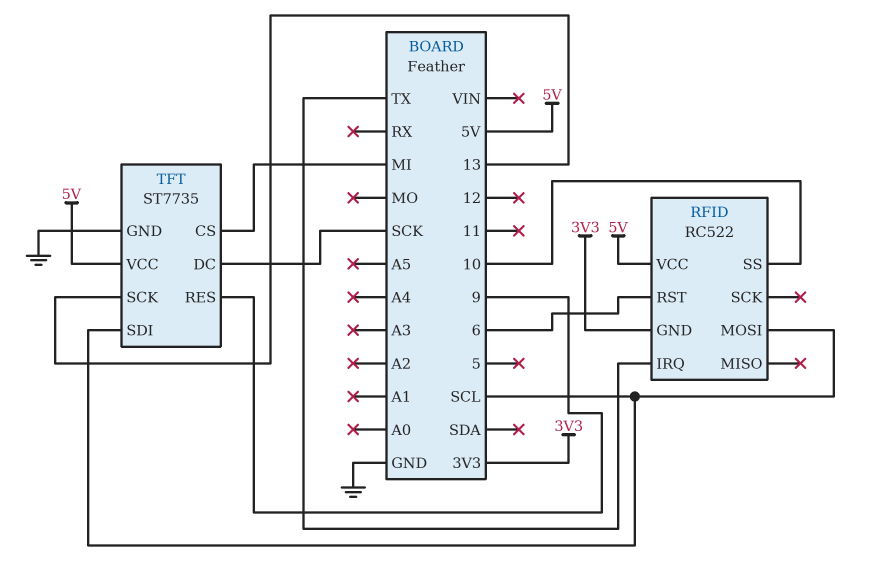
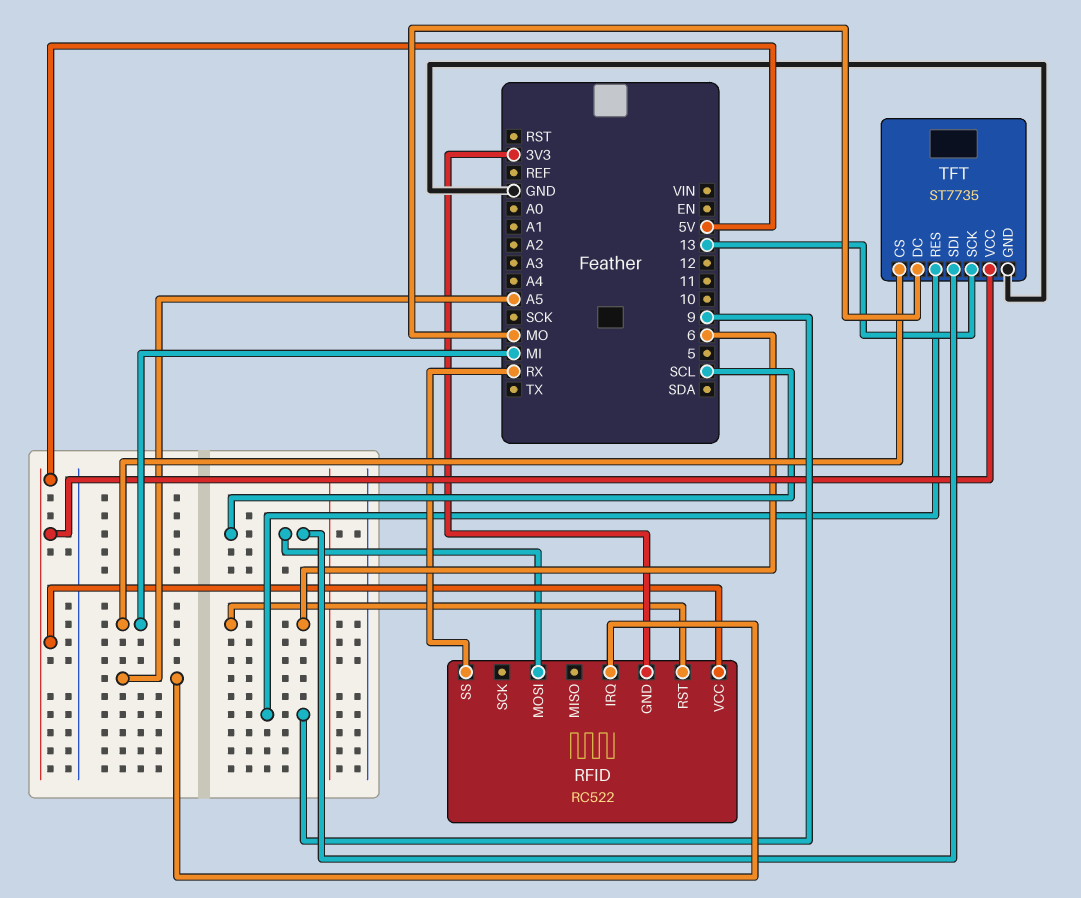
RFID pin IRQ: TX -> A5
RFID pin SS: 10 -> RX
TFT pin DC: SCK -> MO

